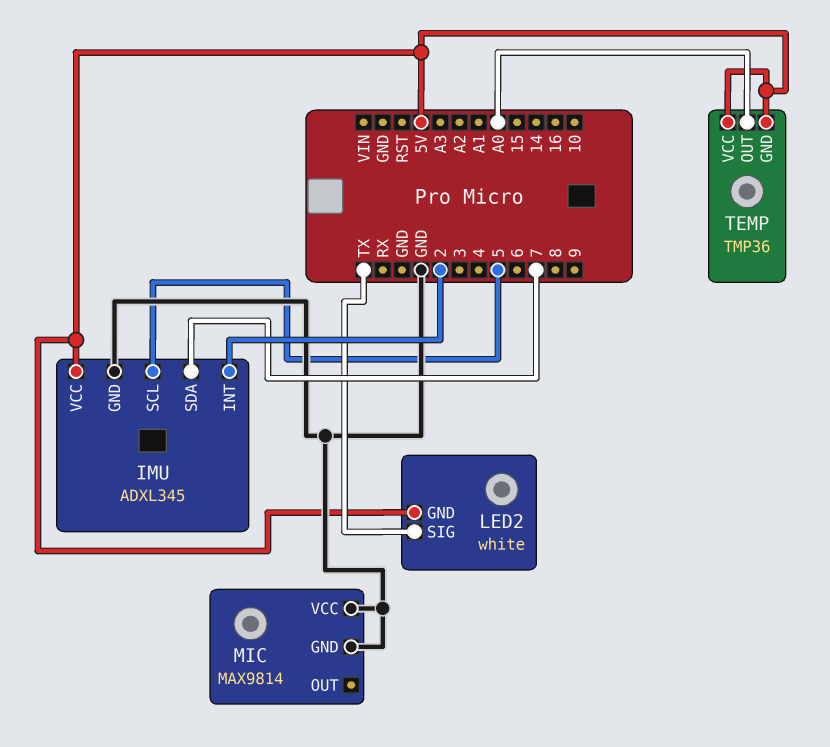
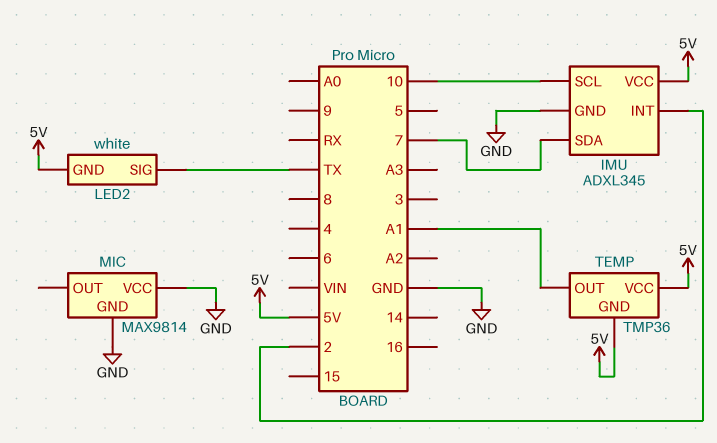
IMU pin SCL: 5 -> 10
TEMP pin OUT: A0 -> A1

